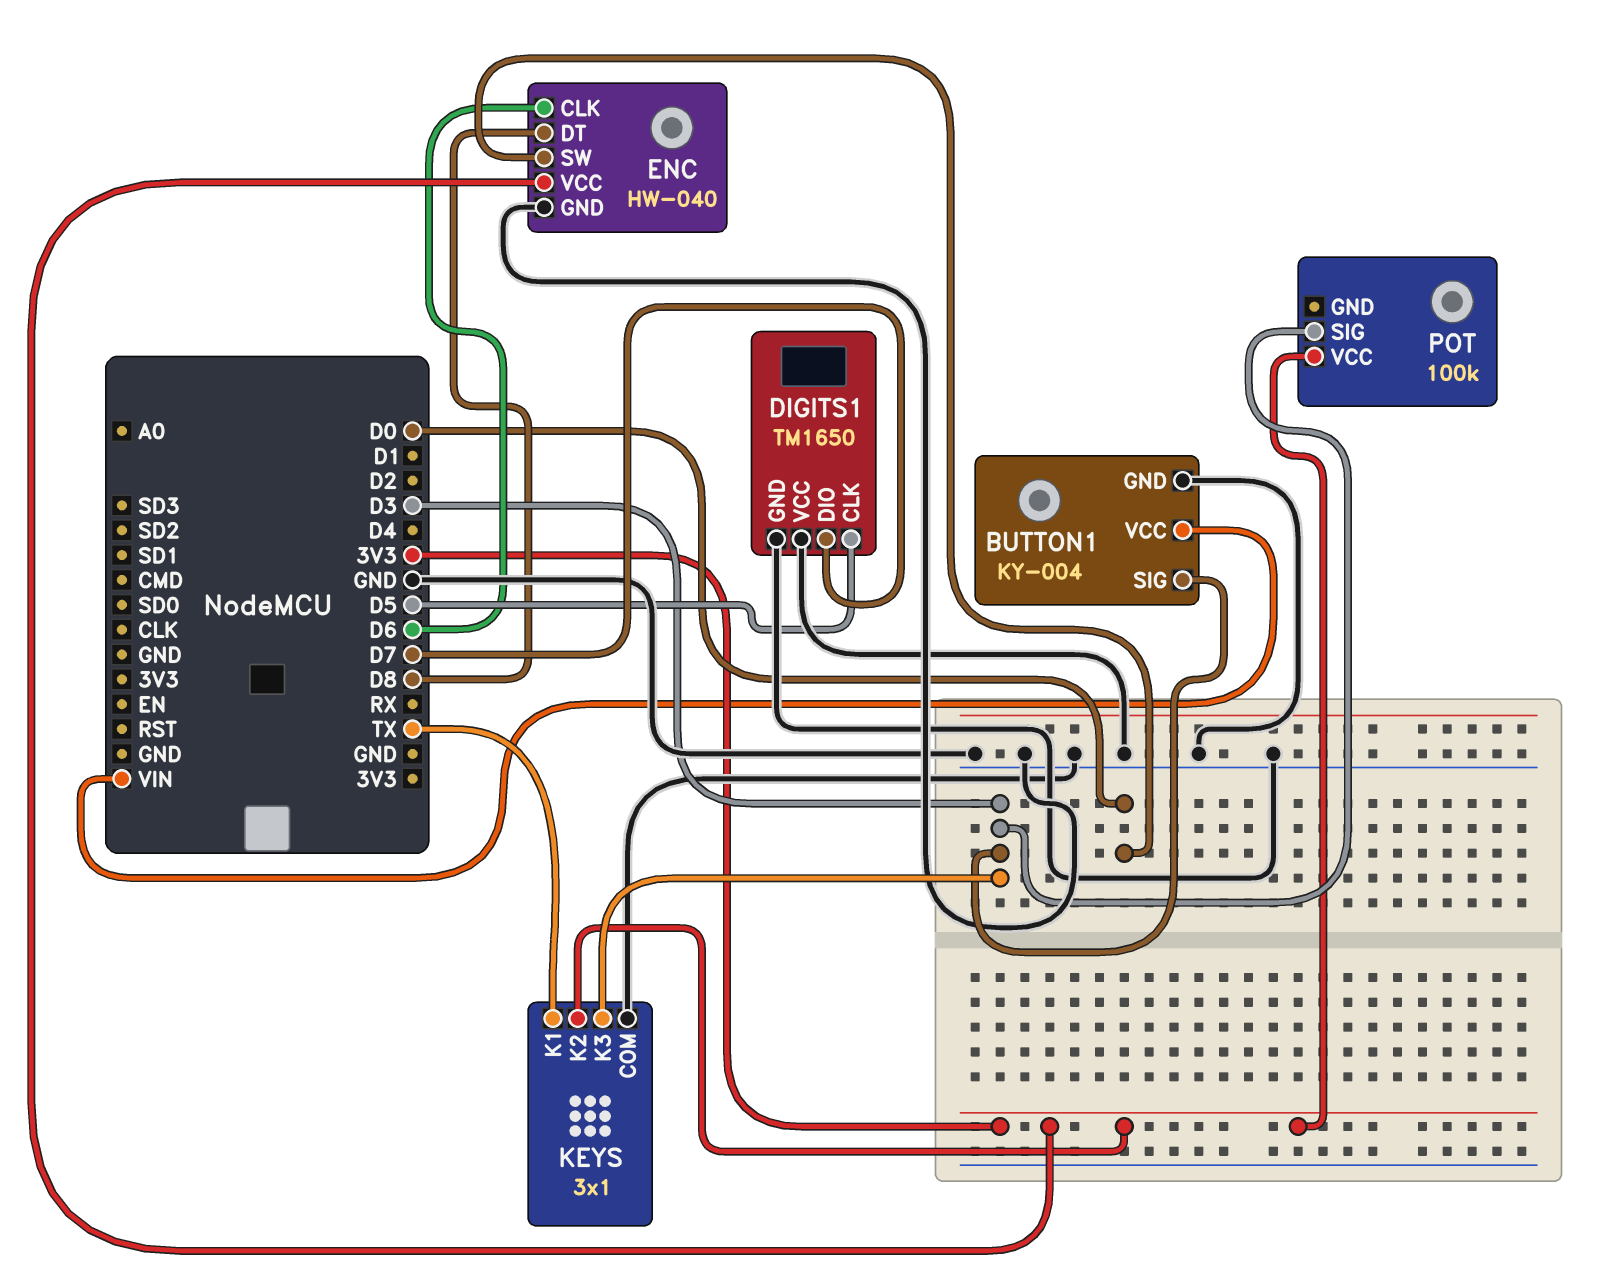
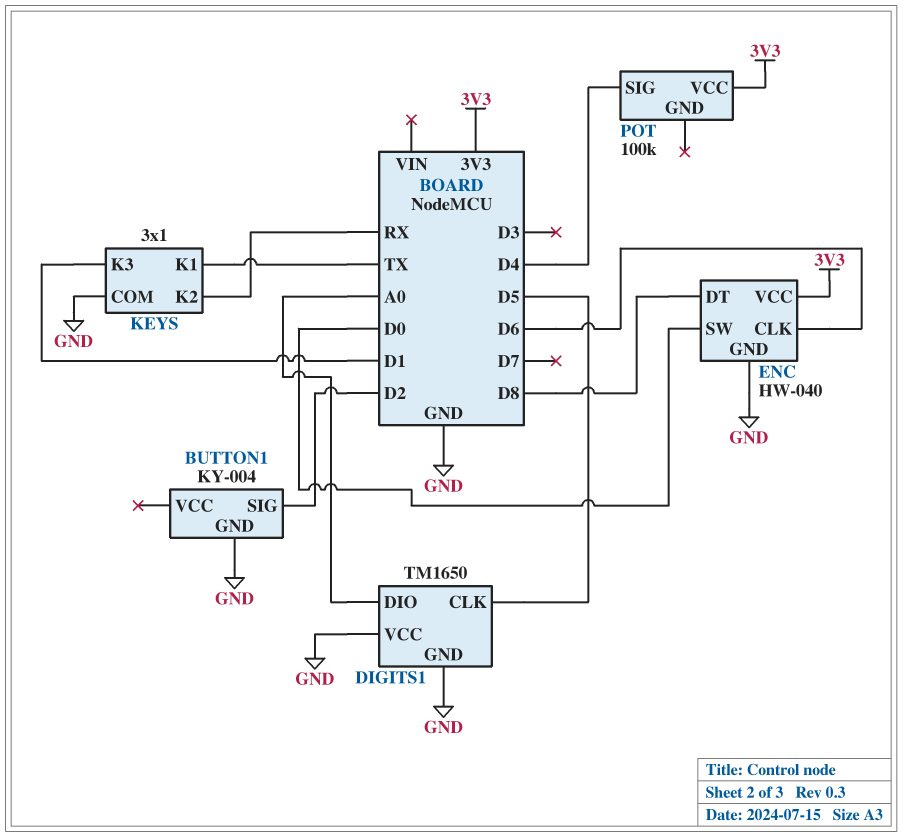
BUTTON1 pin SIG: D3 -> D2
BUTTON1 pin VCC: VIN -> none
DIGITS1 pin DIO: D7 -> A0
KEYS pin K2: 3V3 -> RX
KEYS pin K3: D3 -> D1
POT pin SIG: D3 -> D4

